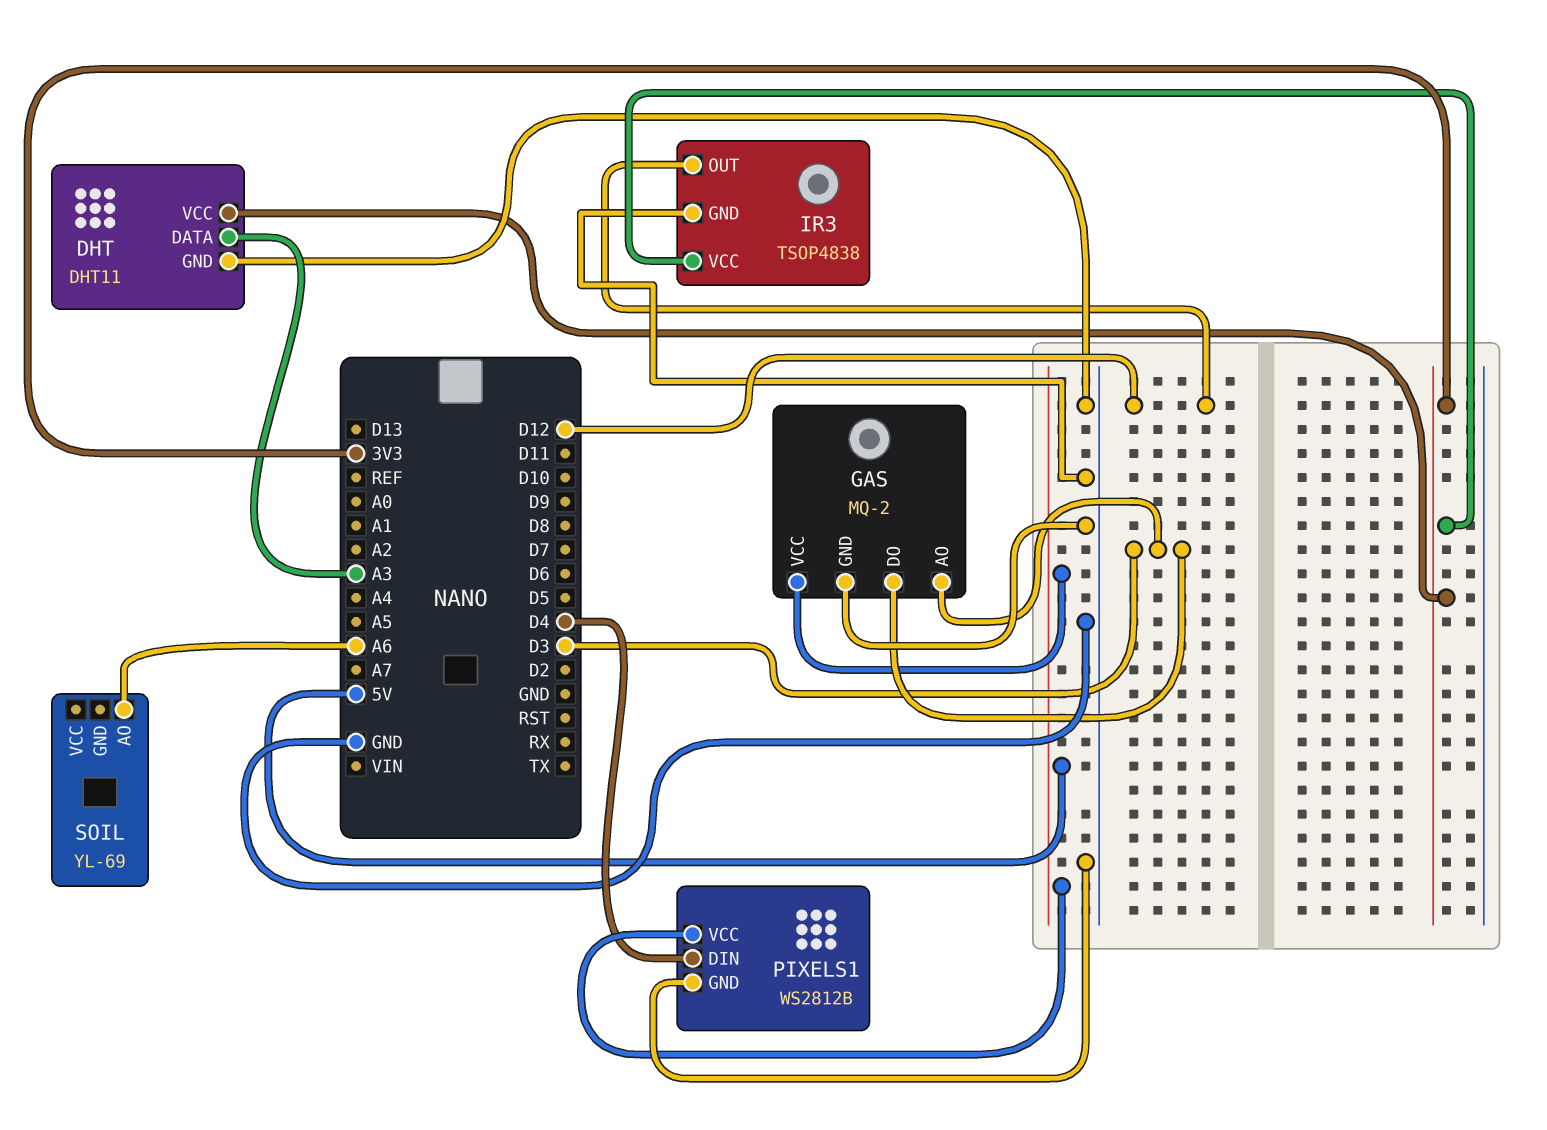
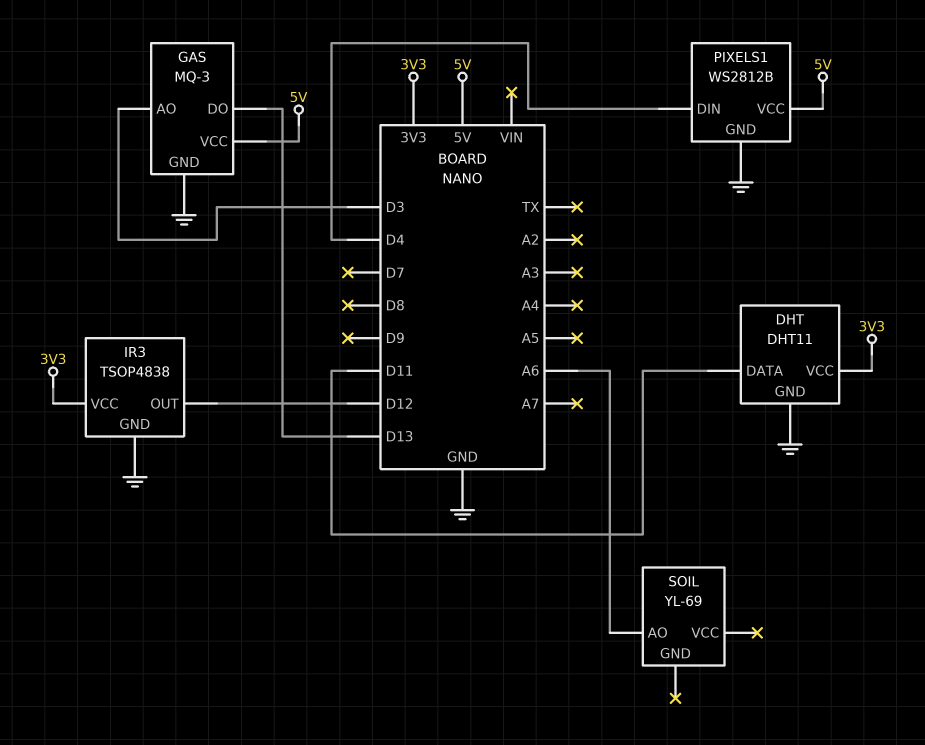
DHT pin DATA: A3 -> D11
GAS: MQ-2 -> MQ-3
GAS pin DO: D3 -> D13

